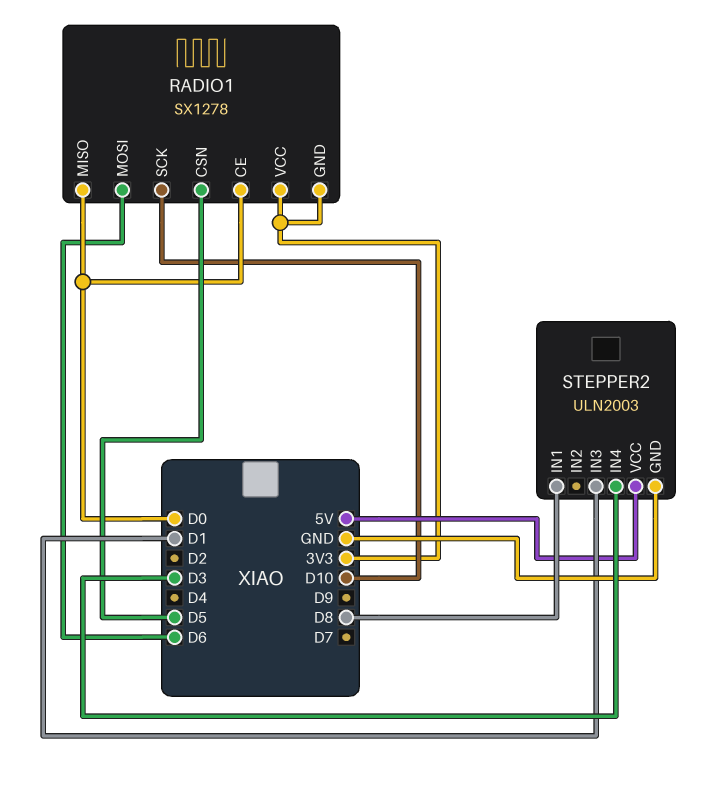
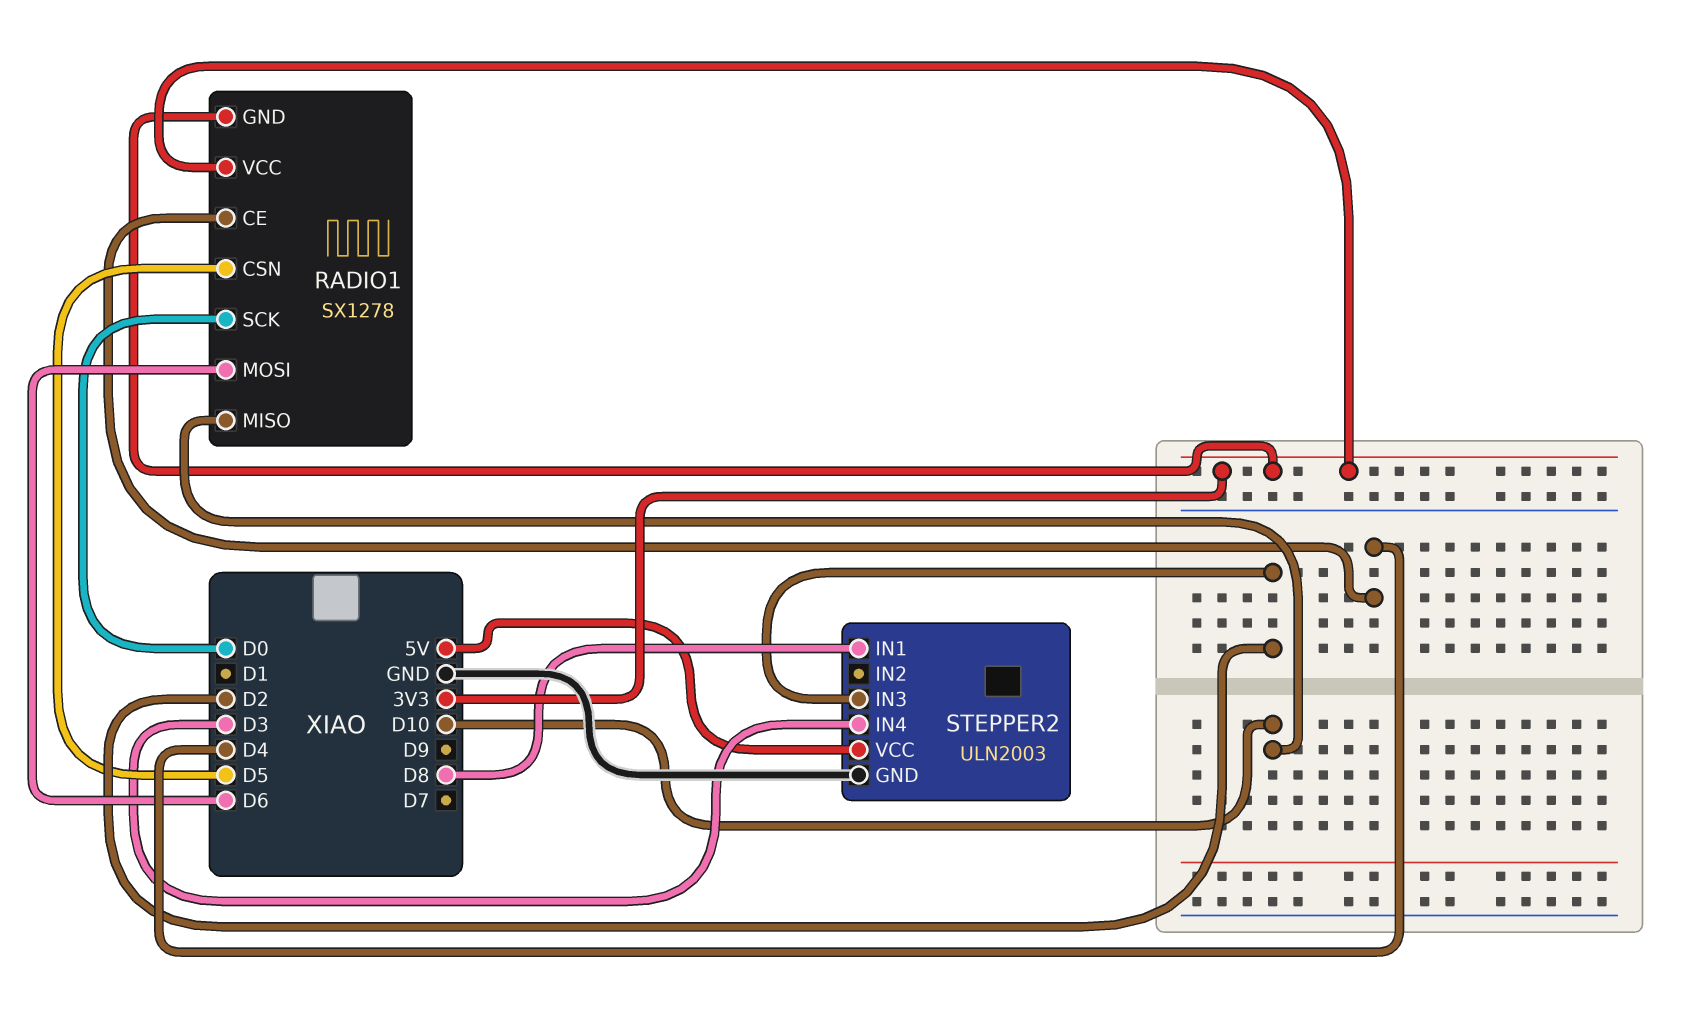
RADIO1 pin CE: D0 -> D4
RADIO1 pin MISO: D0 -> D10
RADIO1 pin SCK: D10 -> D0
STEPPER2 pin IN3: D1 -> D2

